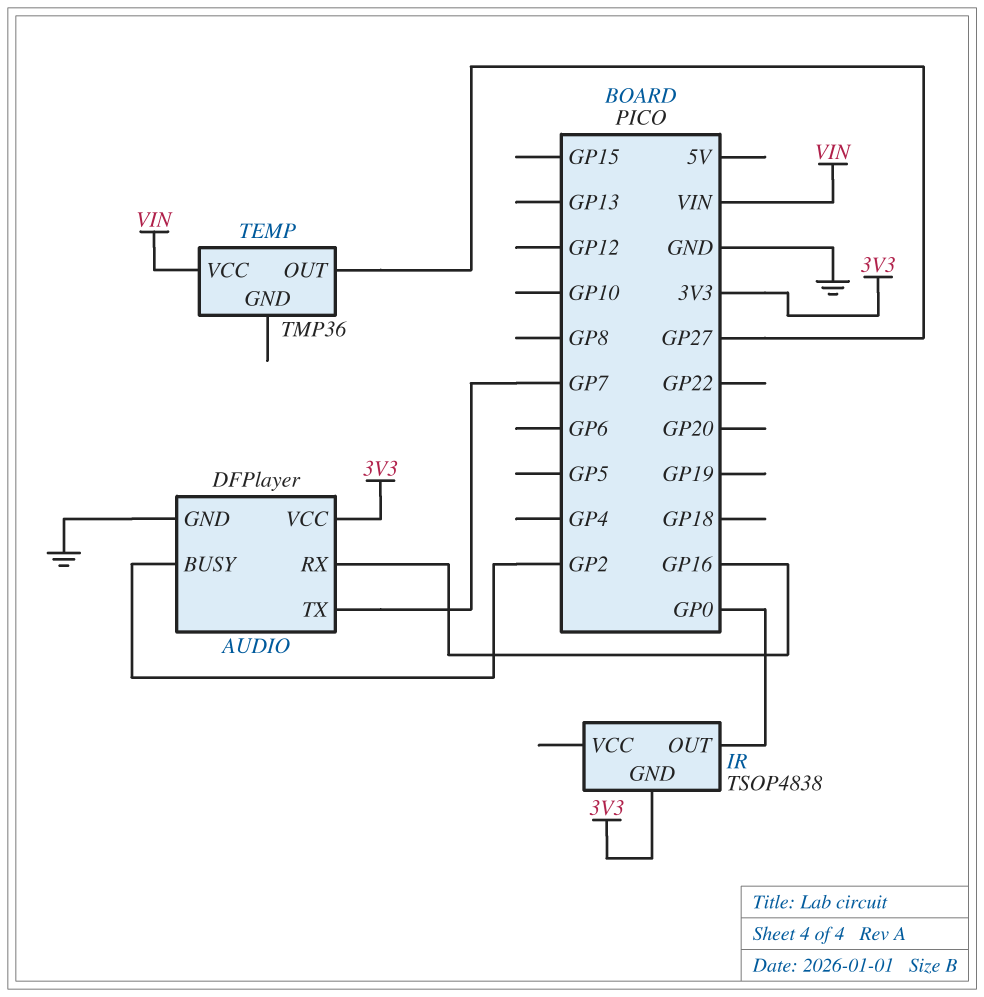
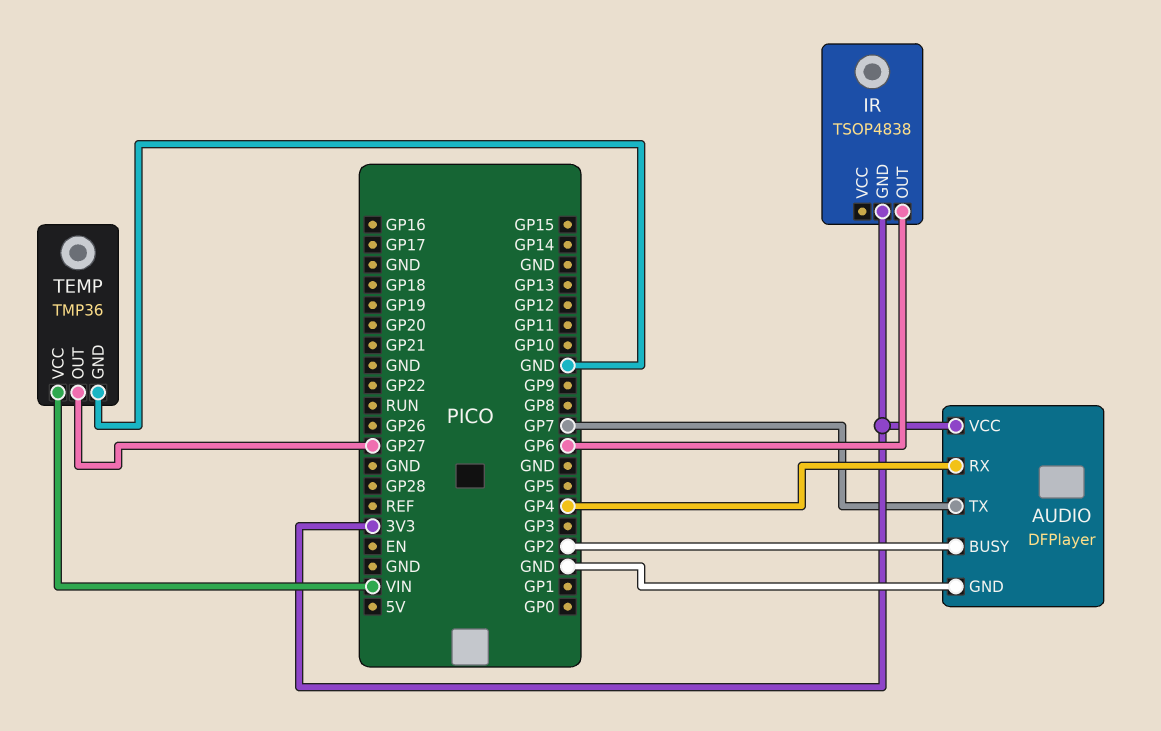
AUDIO pin RX: GP16 -> GP4
IR pin OUT: GP0 -> GP6
TEMP pin GND: none -> GND

